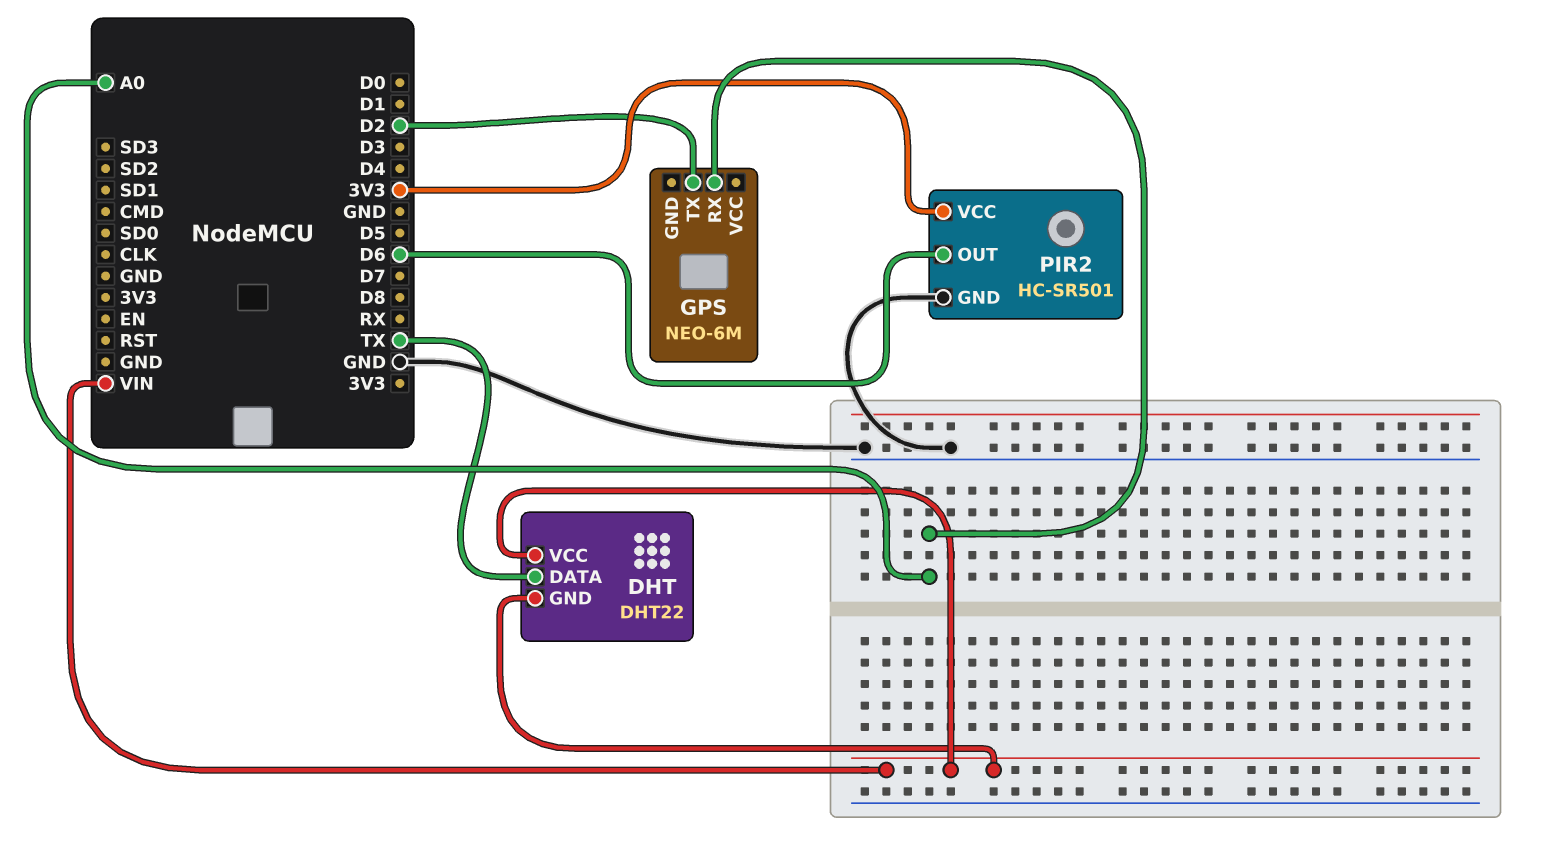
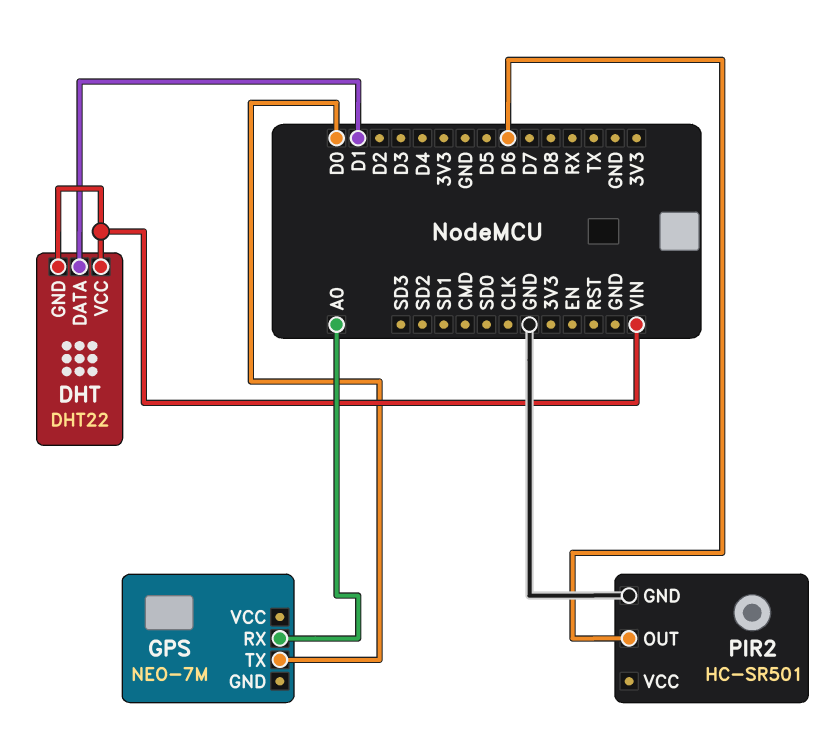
DHT pin DATA: TX -> D1
GPS: NEO-6M -> NEO-7M
GPS pin TX: D2 -> D0
PIR2 pin VCC: 3V3 -> none

